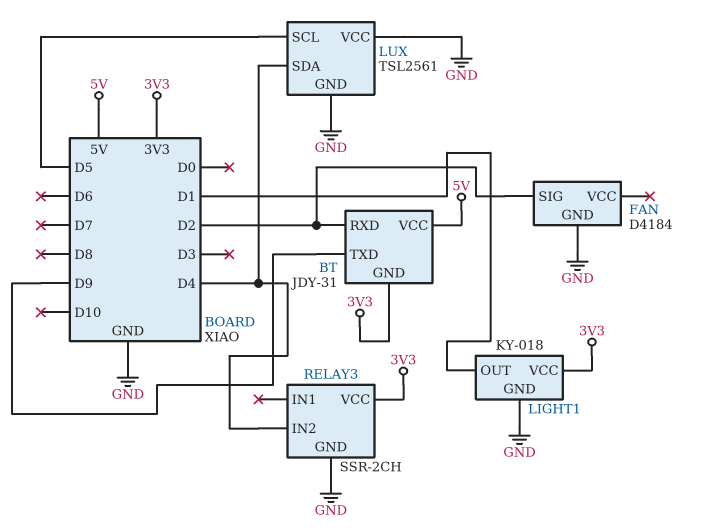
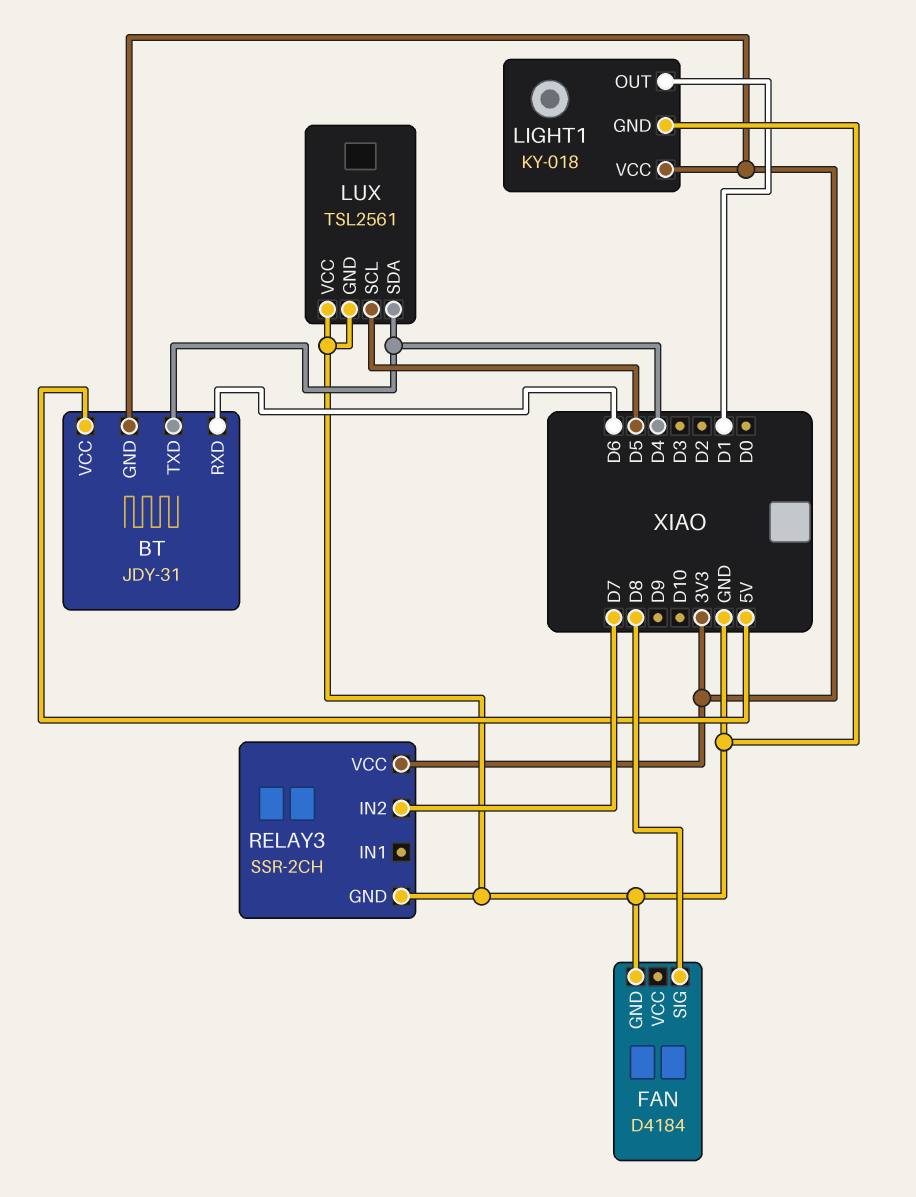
BT pin RXD: D2 -> D6
BT pin TXD: D9 -> D4
FAN pin SIG: D2 -> D8
RELAY3 pin IN2: D4 -> D7

